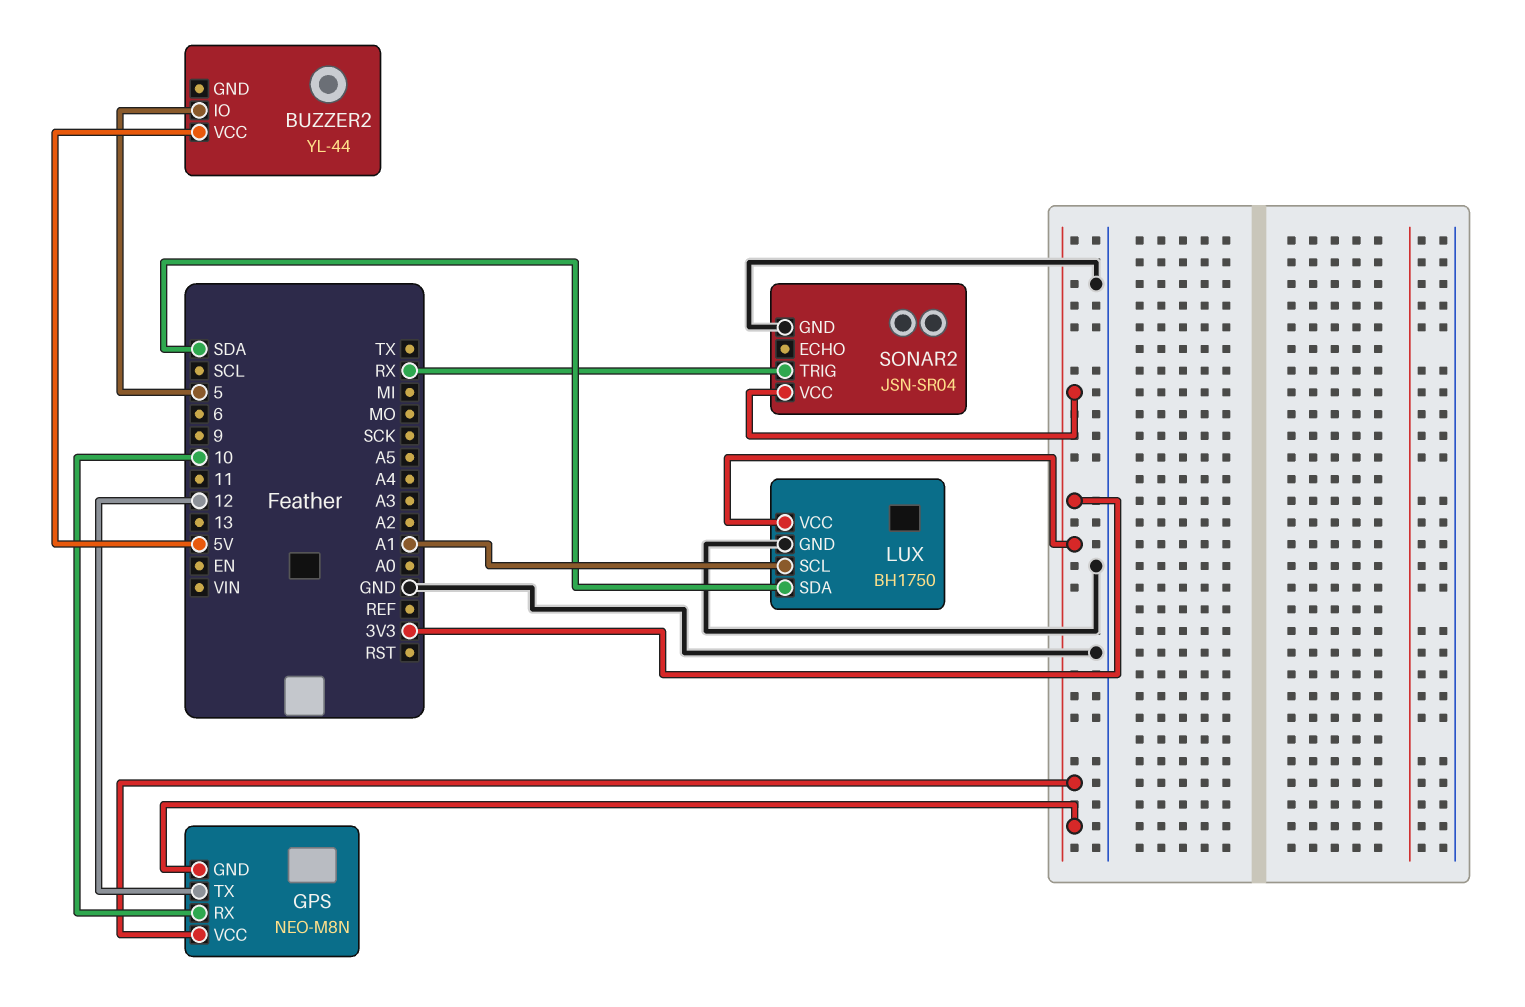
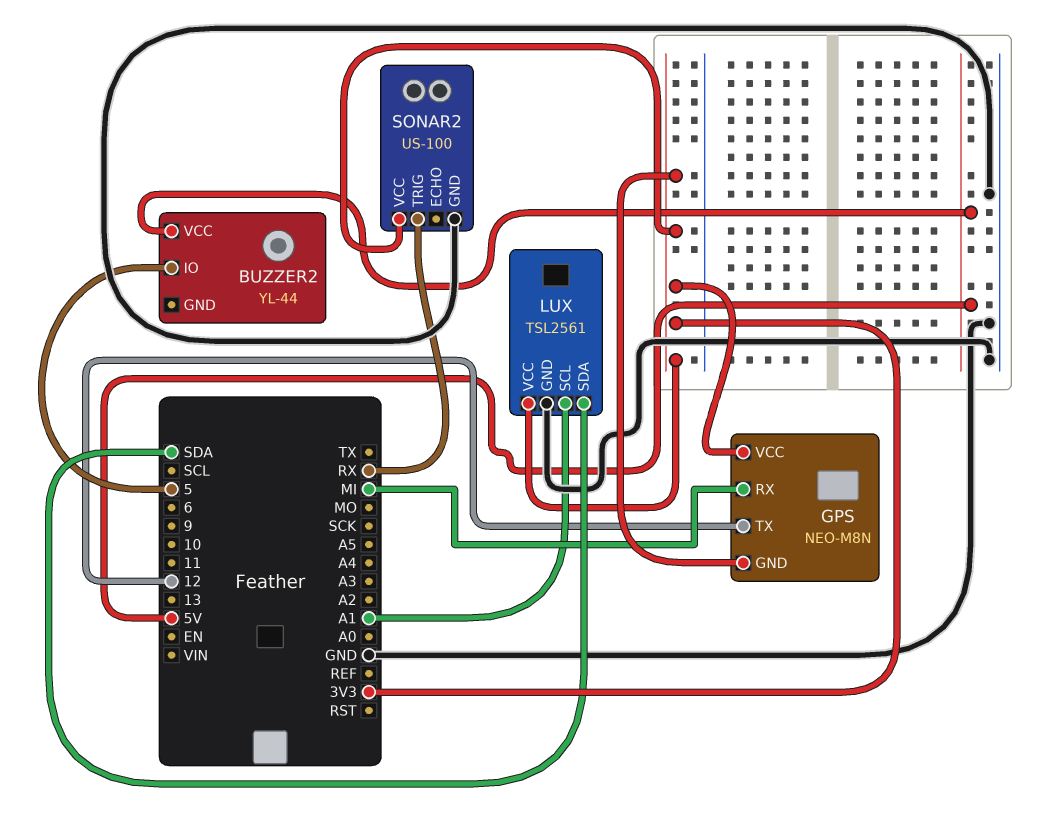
GPS pin RX: 10 -> MI
LUX: BH1750 -> TSL2561
SONAR2: JSN-SR04 -> US-100

